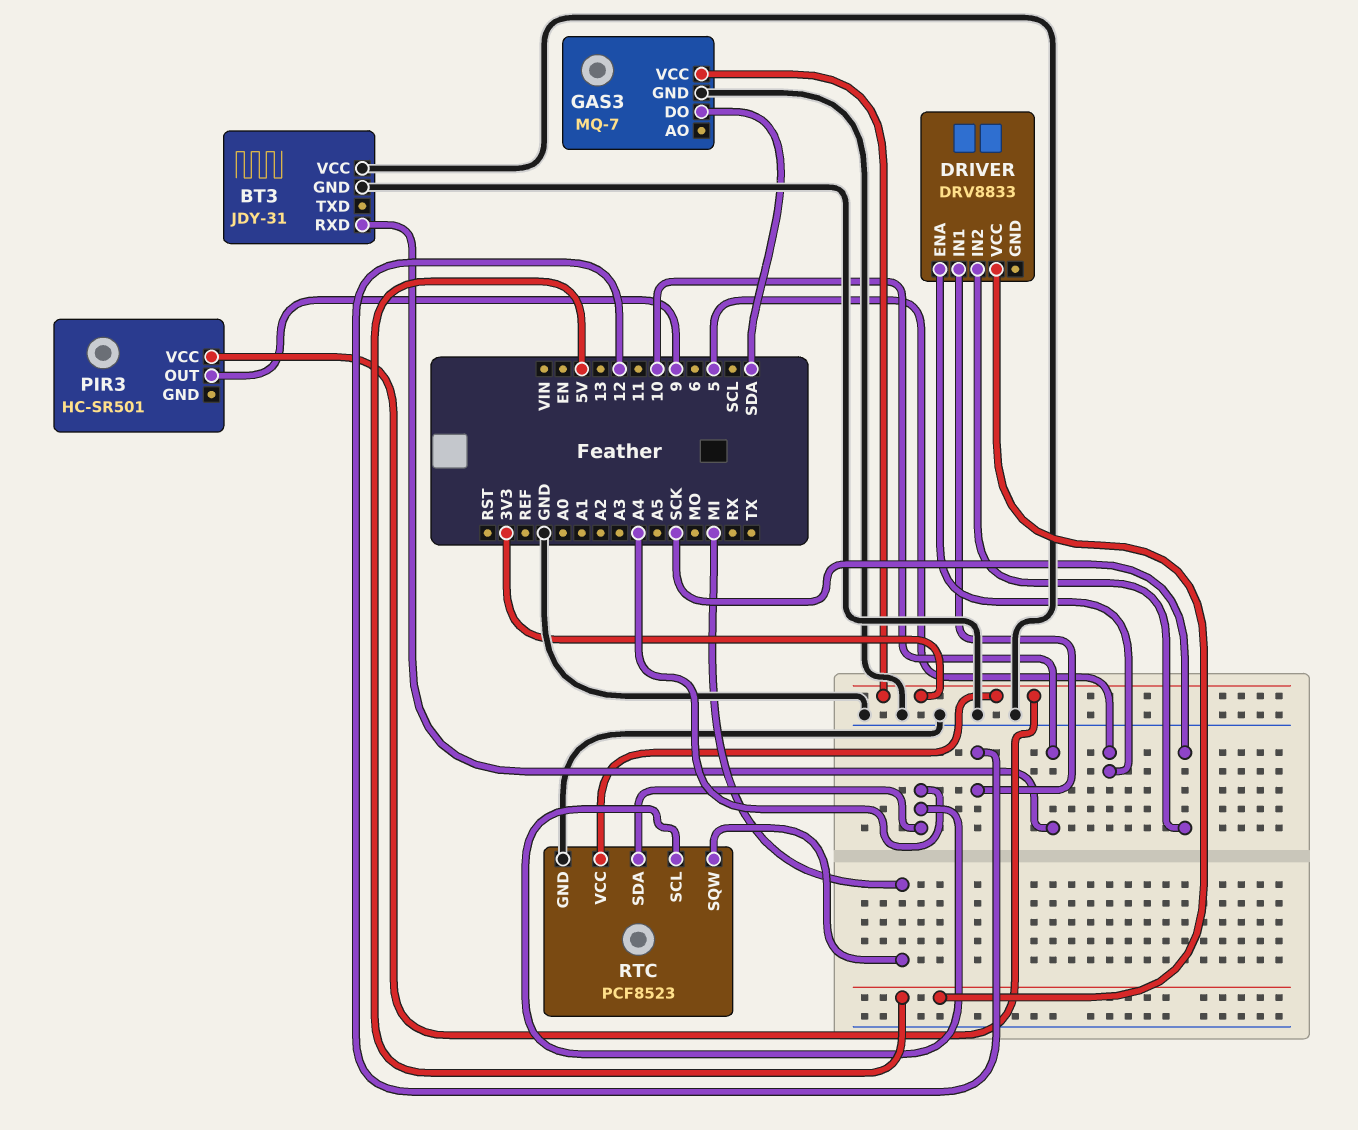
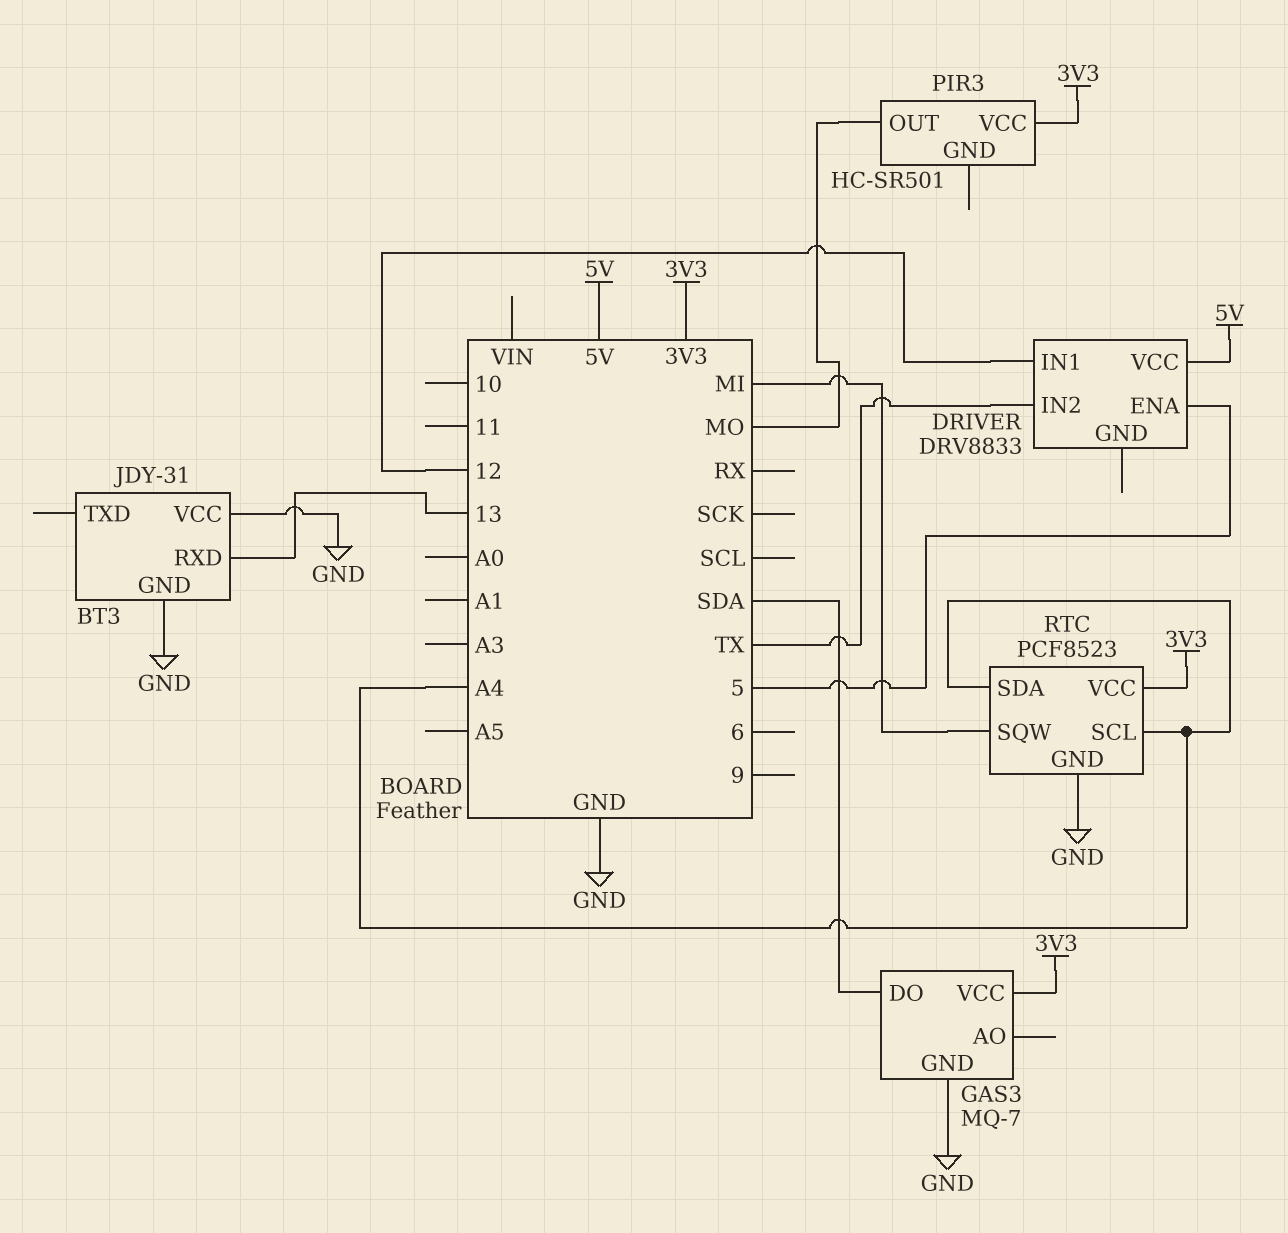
BT3 pin RXD: 10 -> 13
DRIVER pin IN2: SCK -> TX
PIR3 pin OUT: 9 -> MO

